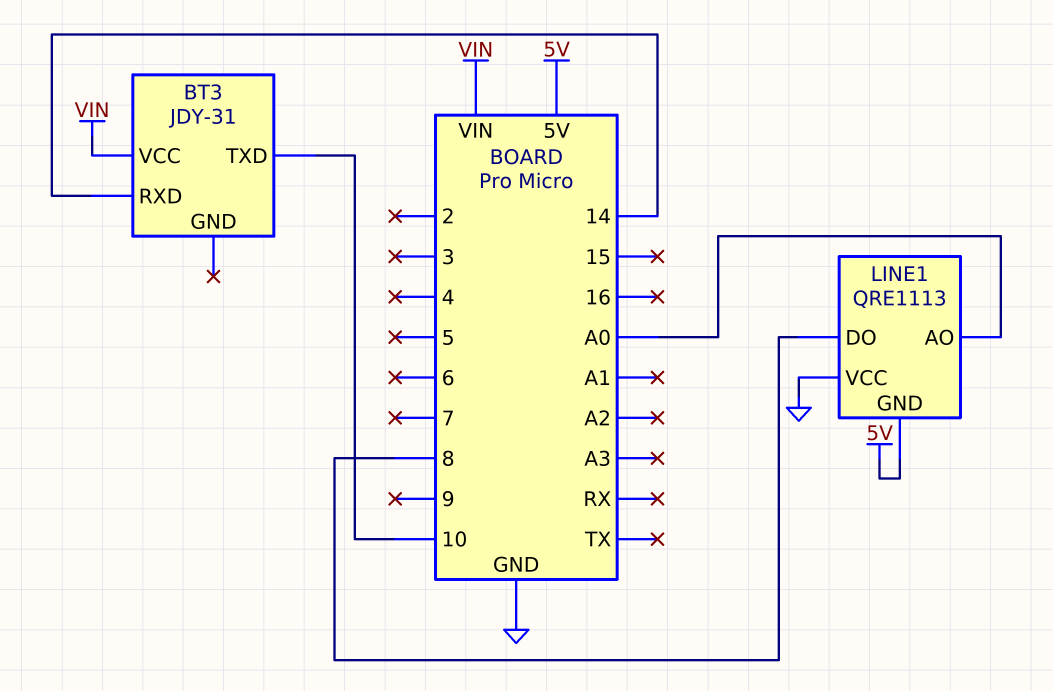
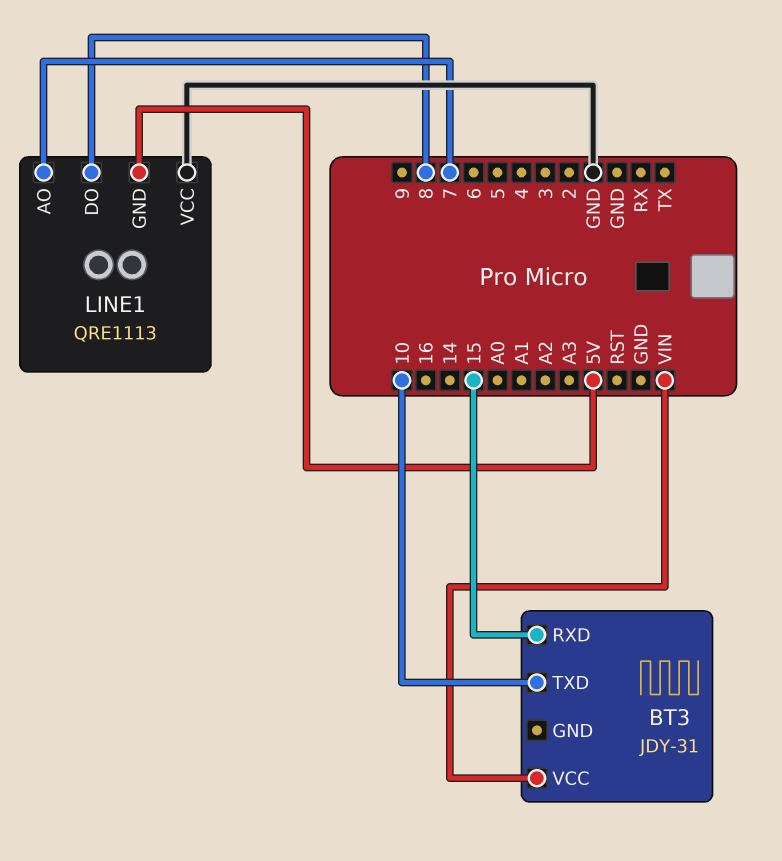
BT3 pin RXD: 14 -> 15
LINE1 pin AO: A0 -> 7

